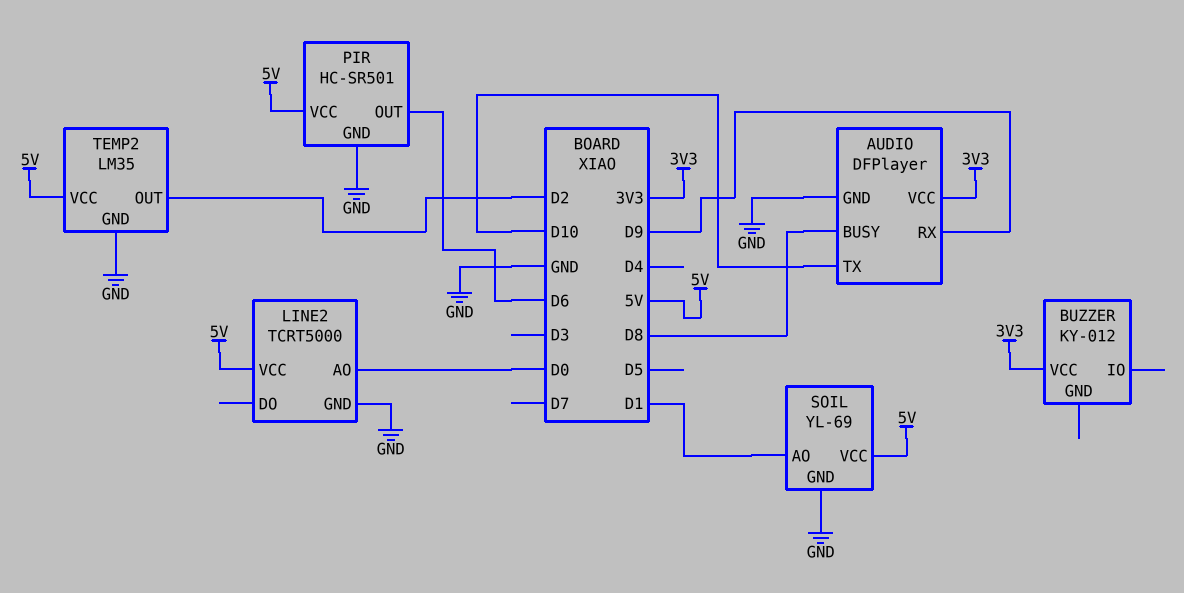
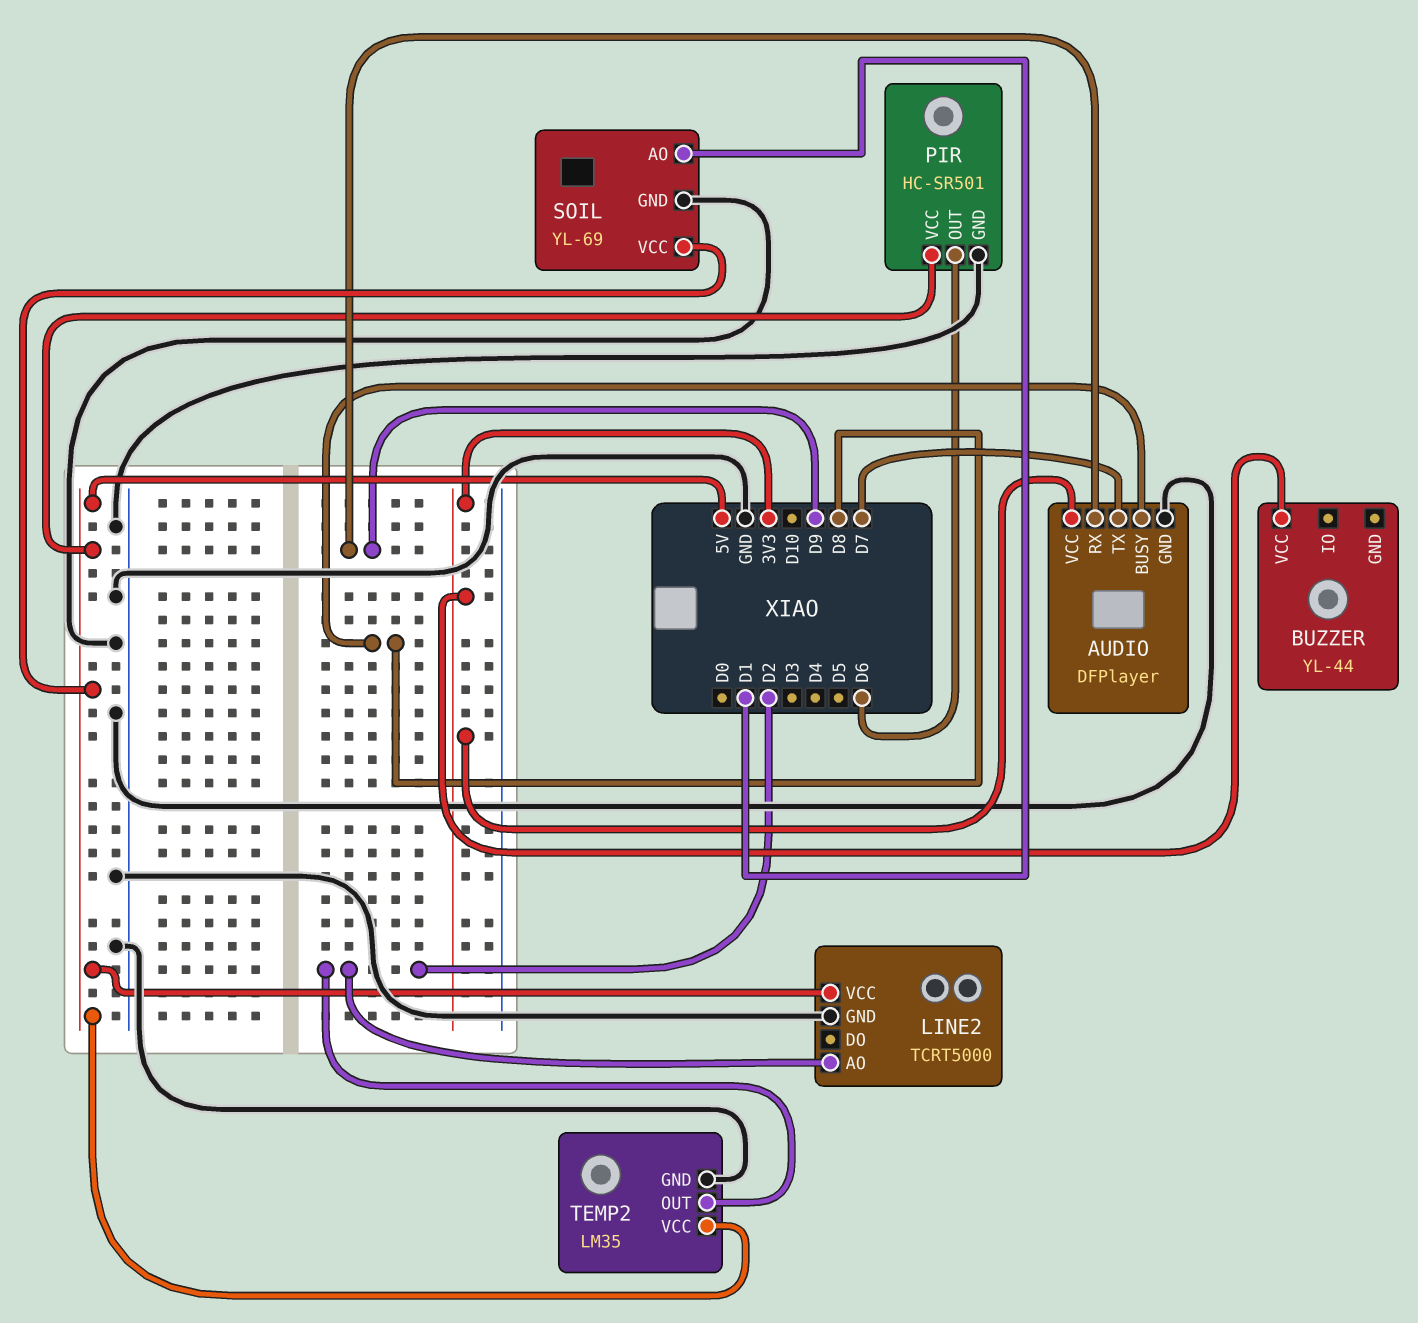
AUDIO pin TX: D10 -> D7
BUZZER: KY-012 -> YL-44
LINE2 pin AO: D0 -> D2

